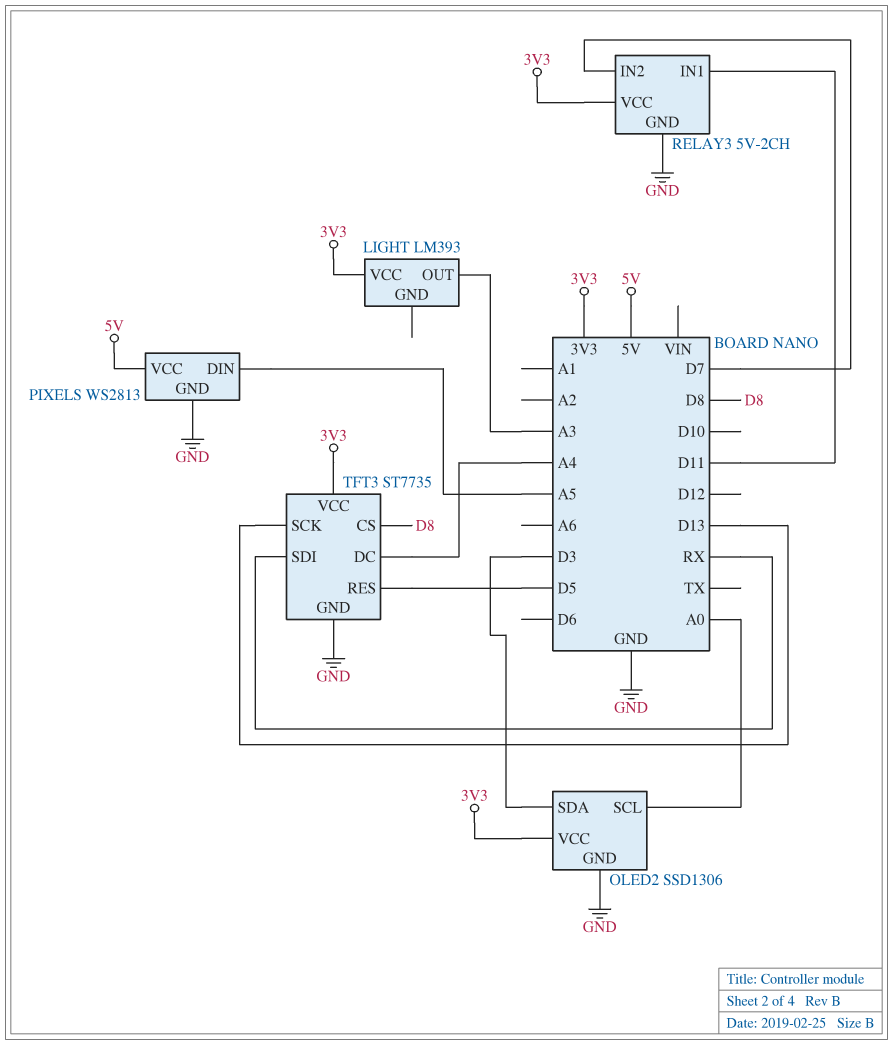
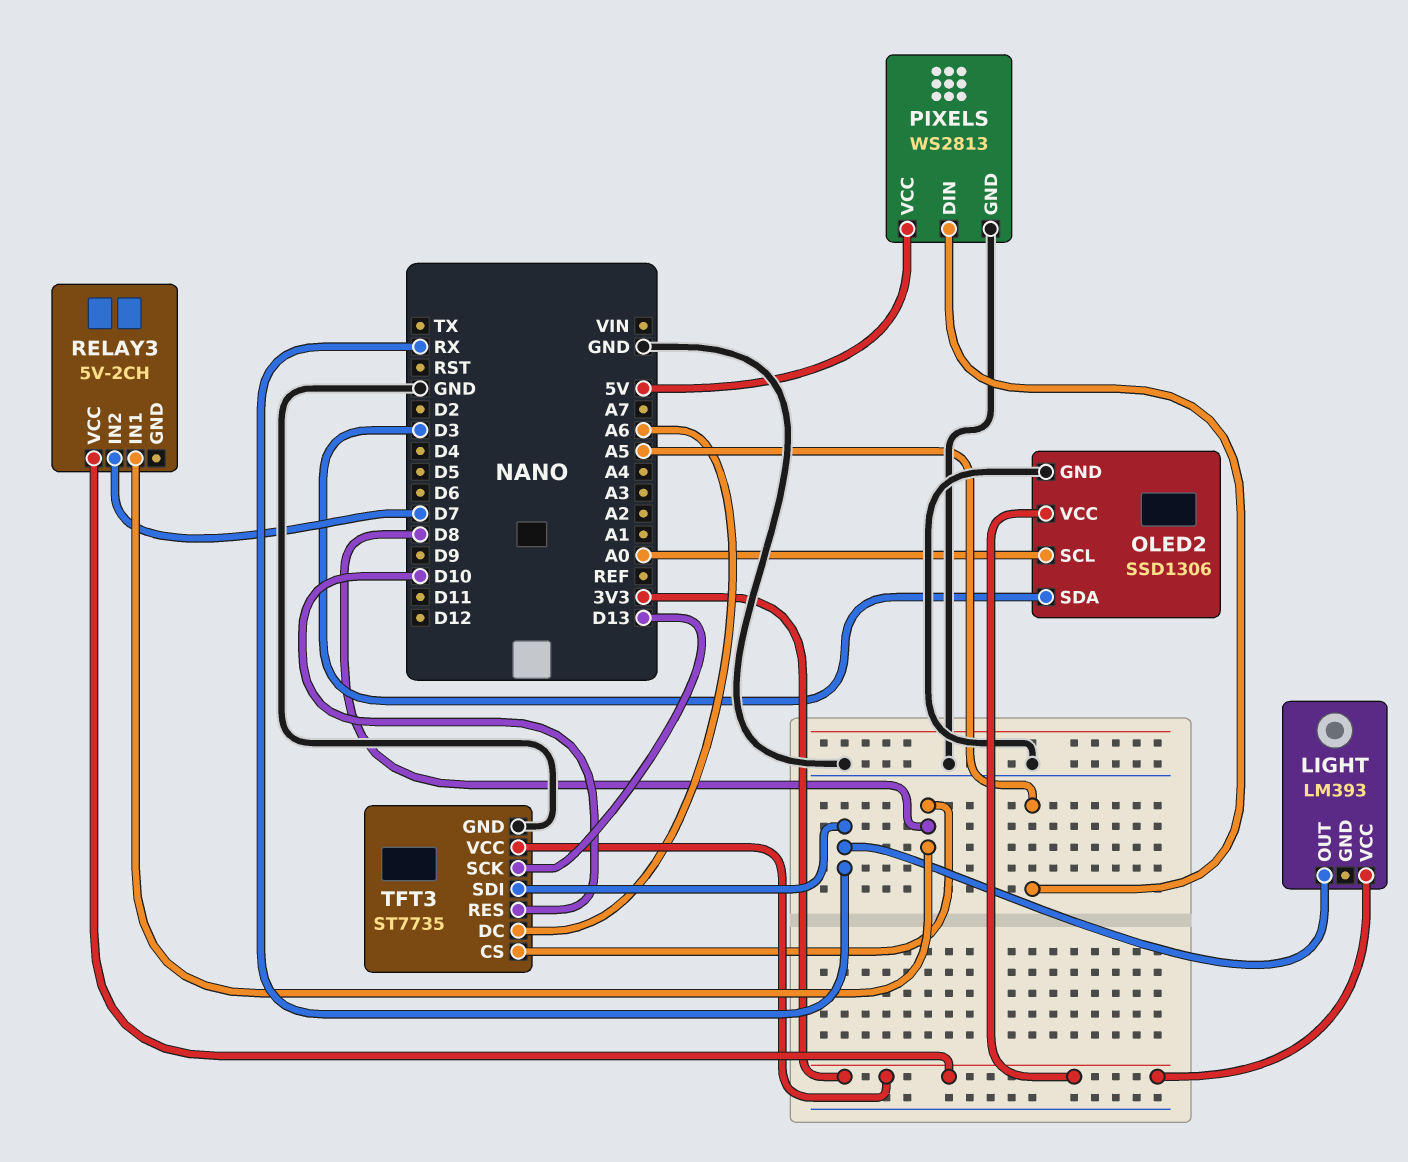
LIGHT pin OUT: A3 -> RX
RELAY3 pin GND: GND -> none
RELAY3 pin IN1: D11 -> D8
TFT3 pin DC: A4 -> A6
TFT3 pin RES: D5 -> D10

